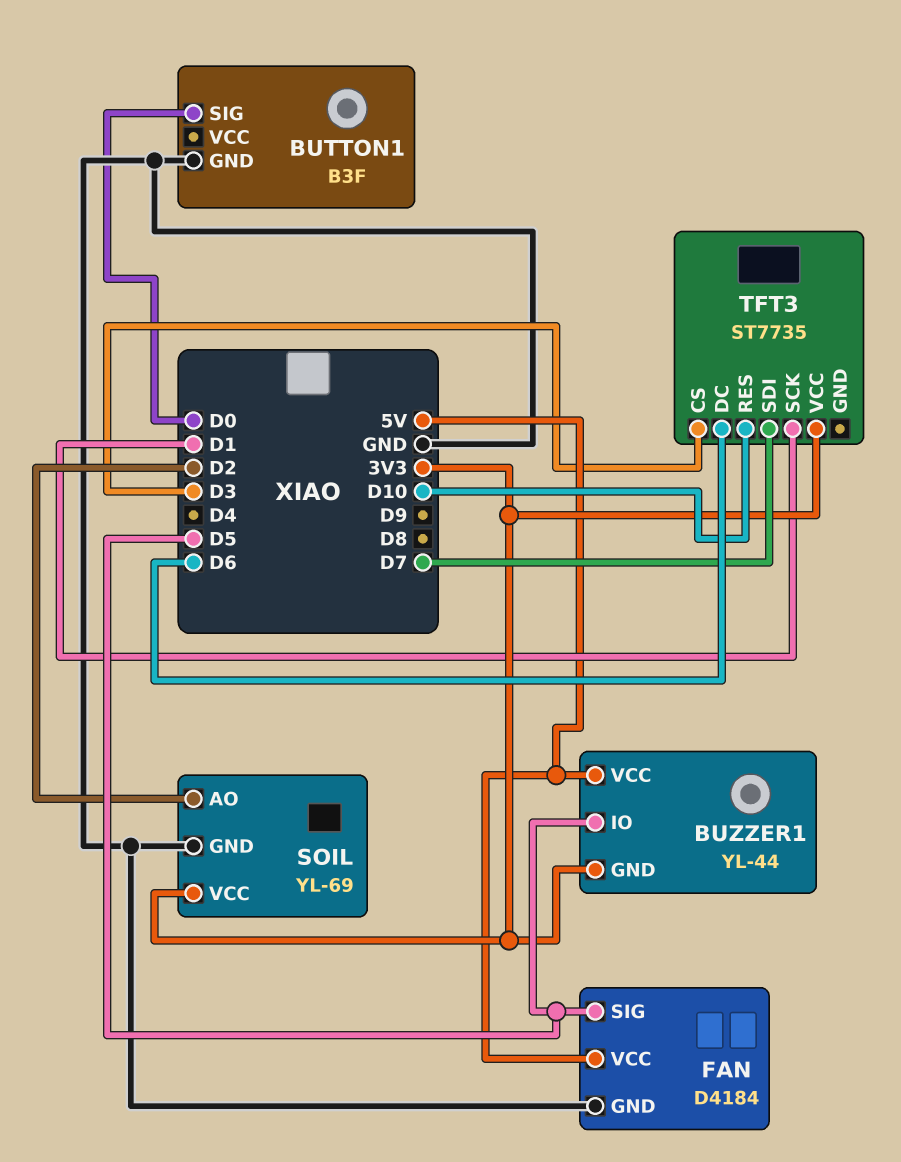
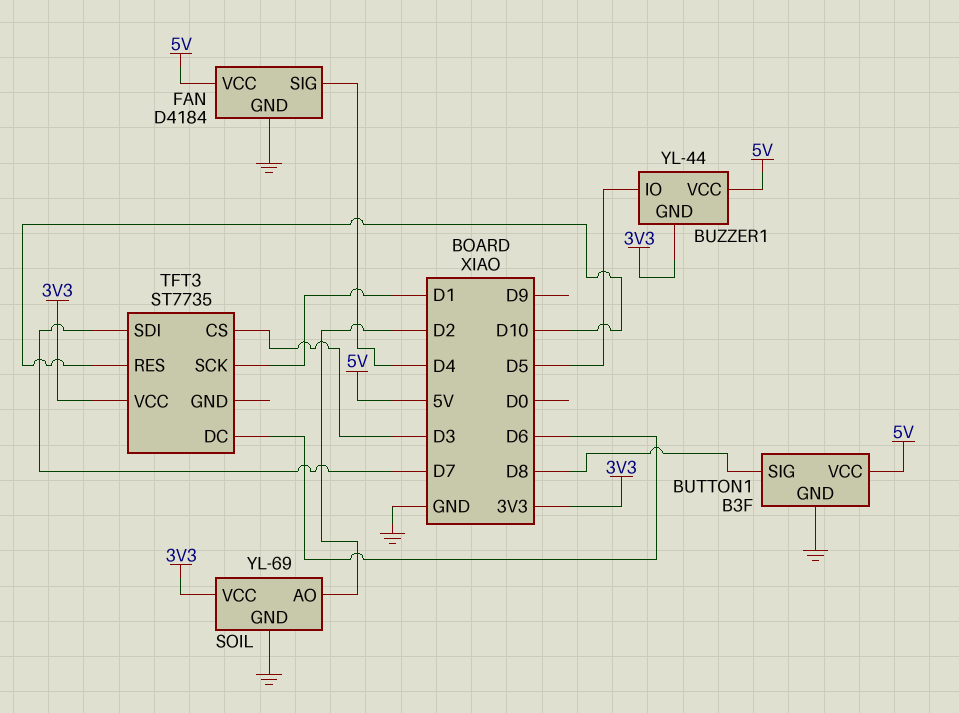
BUTTON1 pin SIG: D0 -> D8
BUTTON1 pin VCC: none -> 5V
FAN pin SIG: D5 -> D4

